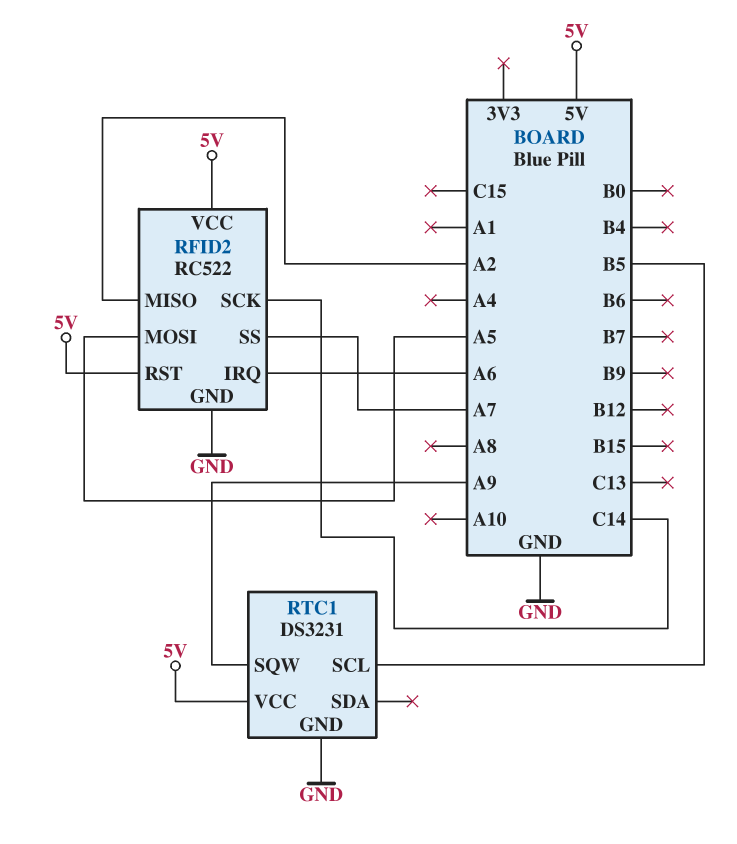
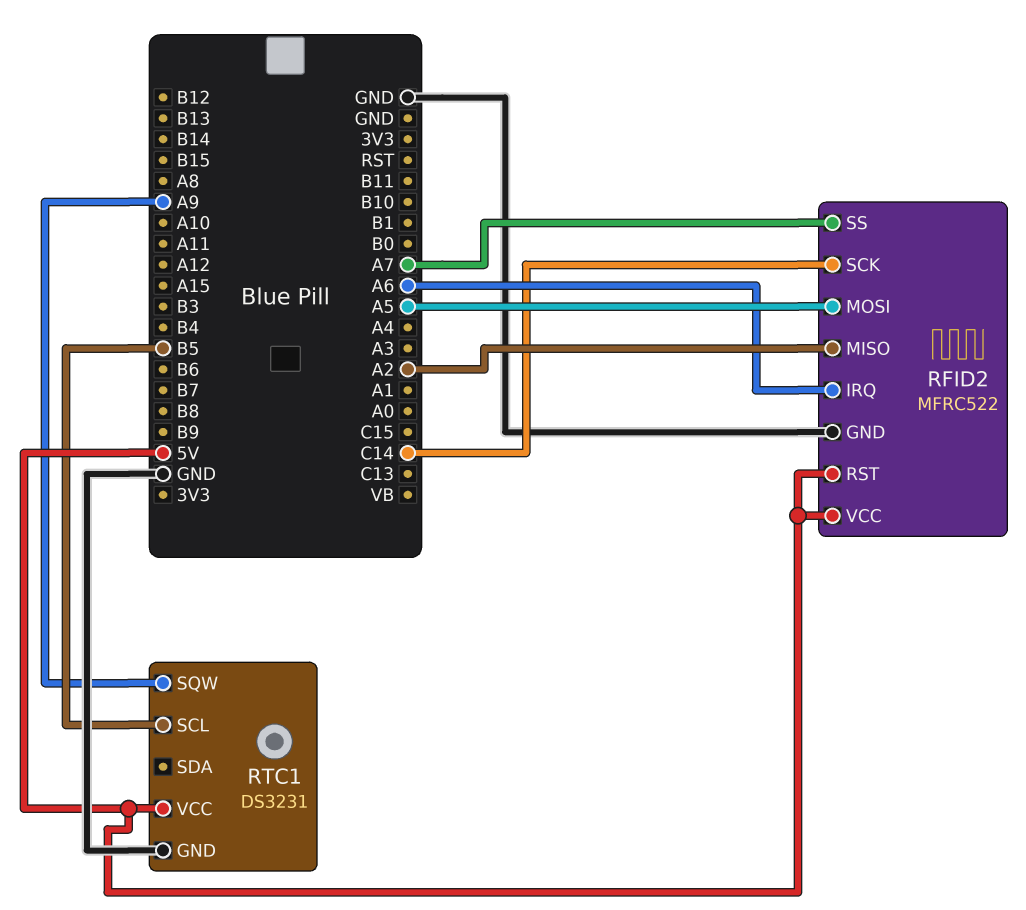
RFID2: RC522 -> MFRC522

